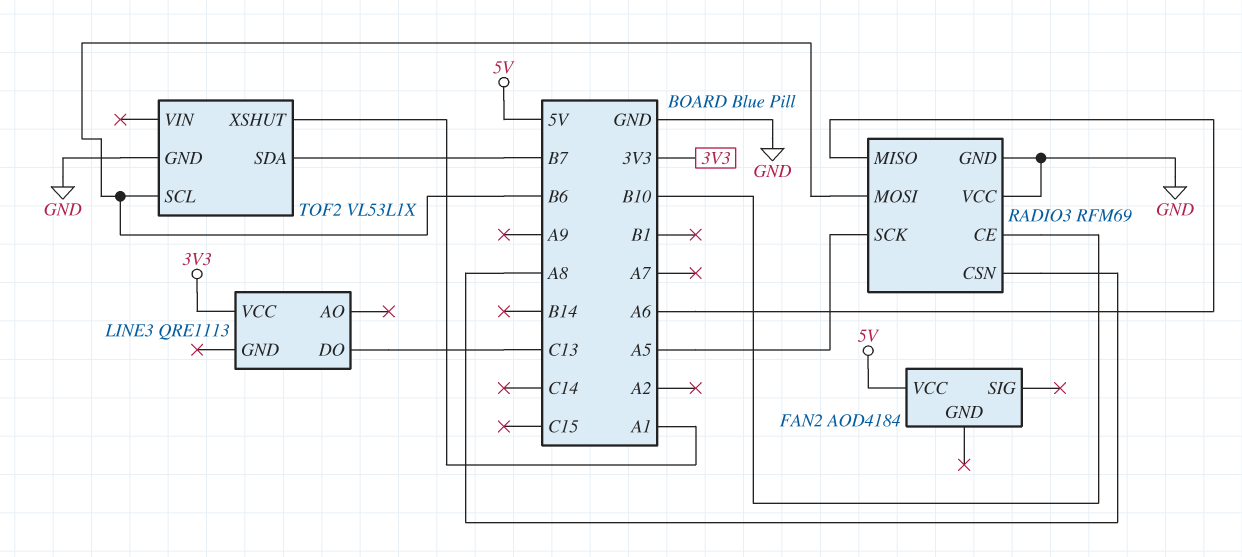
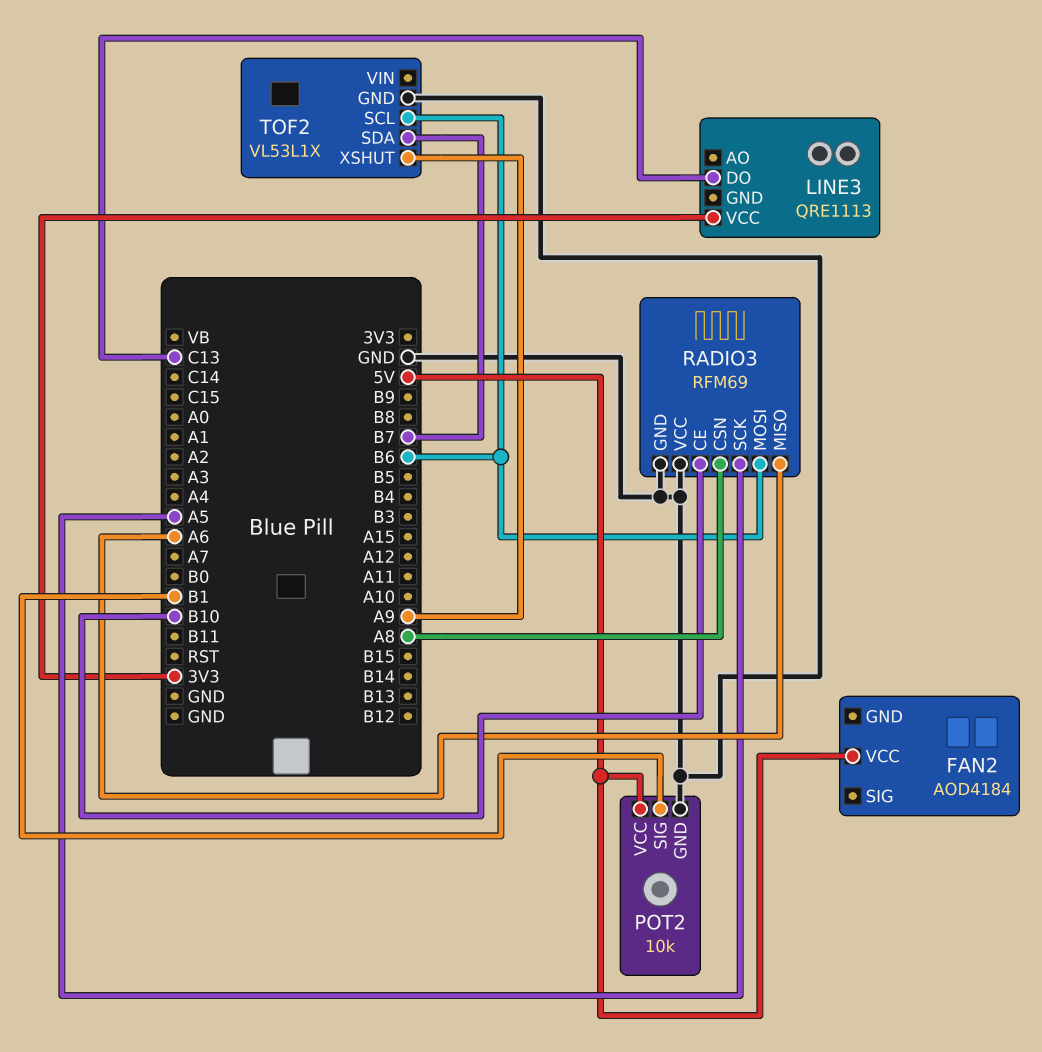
POT2: none -> 10k
POT2 pin GND: none -> GND
POT2 pin SIG: none -> B1
POT2 pin VCC: none -> 5V
TOF2 pin XSHUT: A1 -> A9

